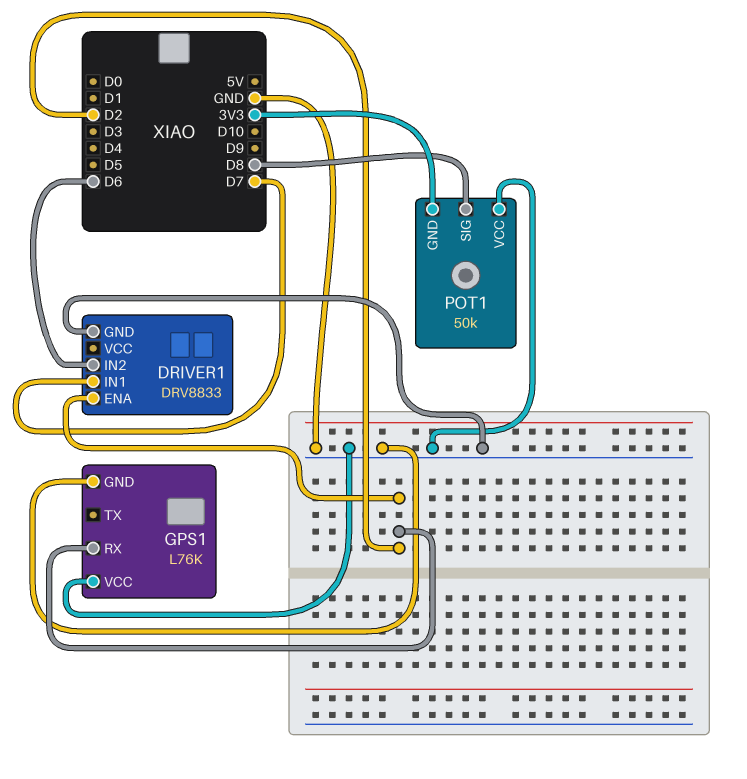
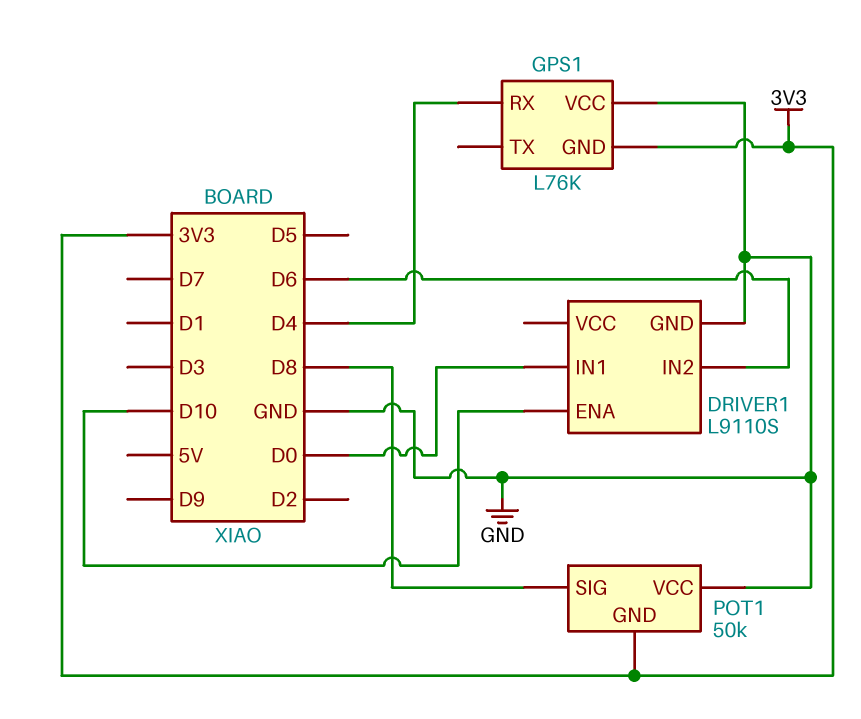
DRIVER1: DRV8833 -> L9110S
DRIVER1 pin ENA: D2 -> D10
DRIVER1 pin IN1: D7 -> D0
GPS1 pin GND: GND -> 3V3
GPS1 pin RX: D2 -> D4

